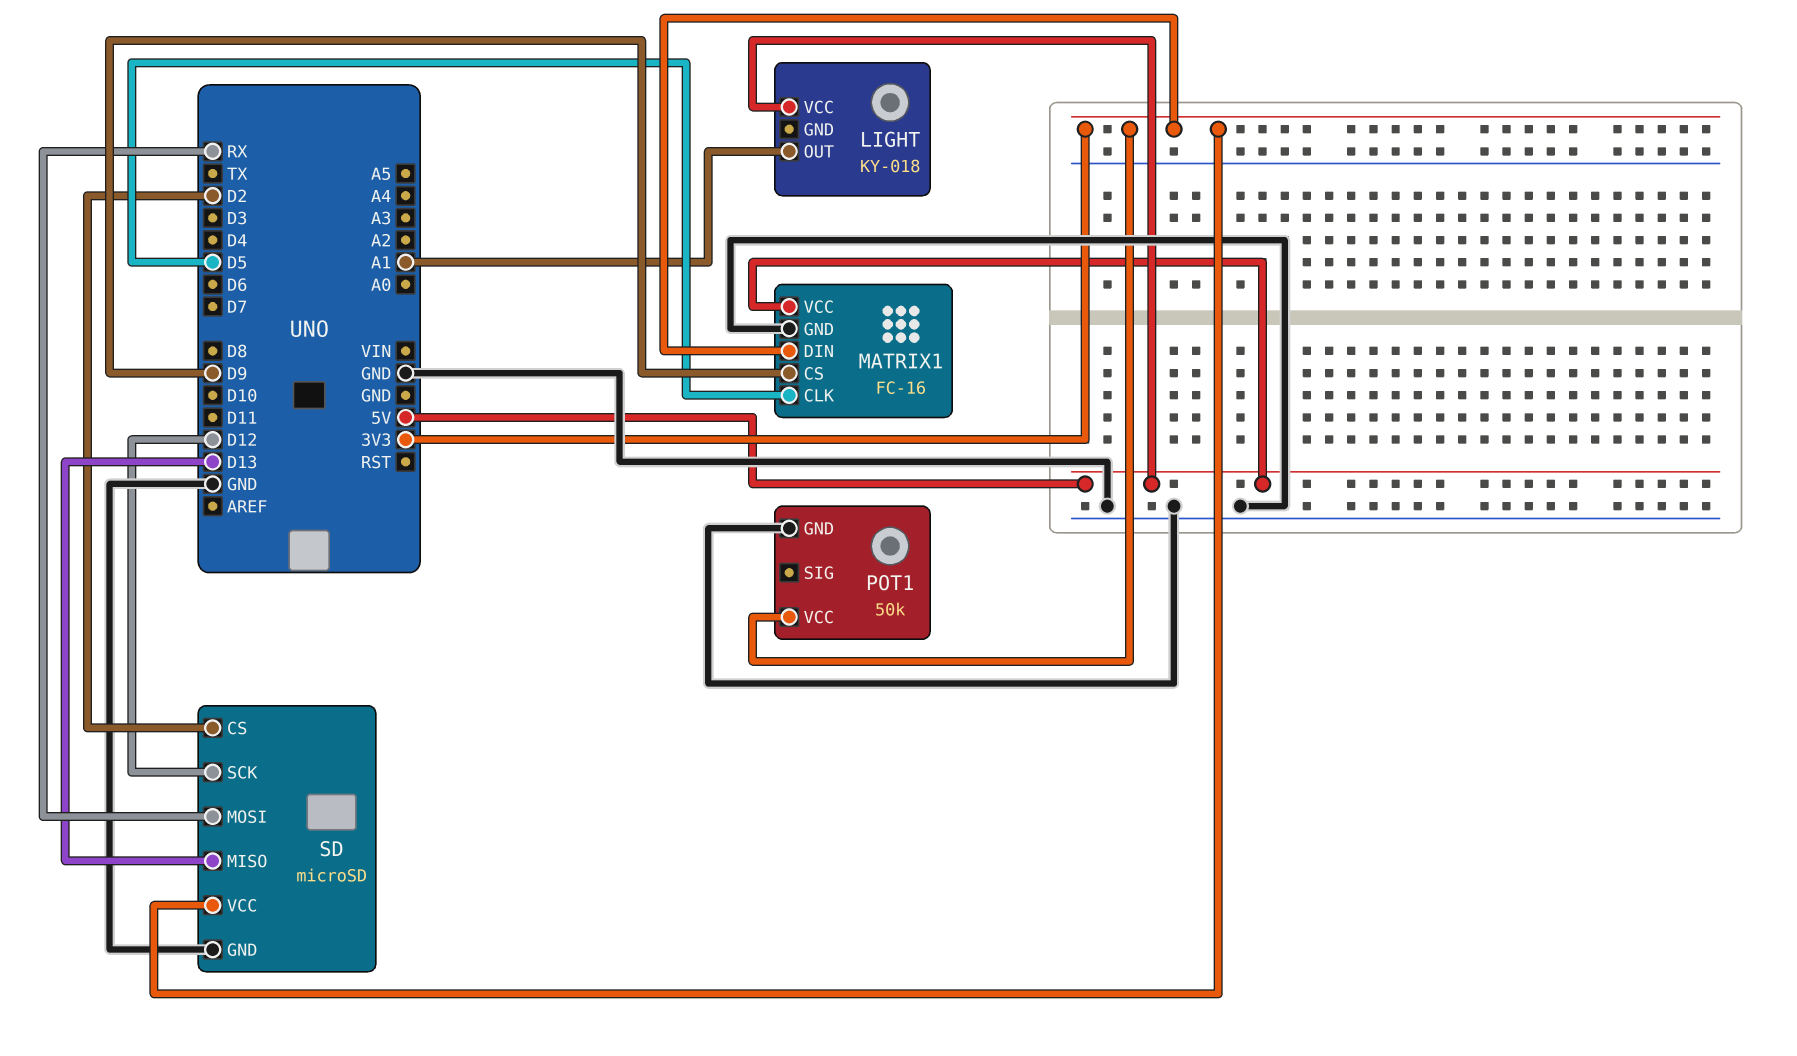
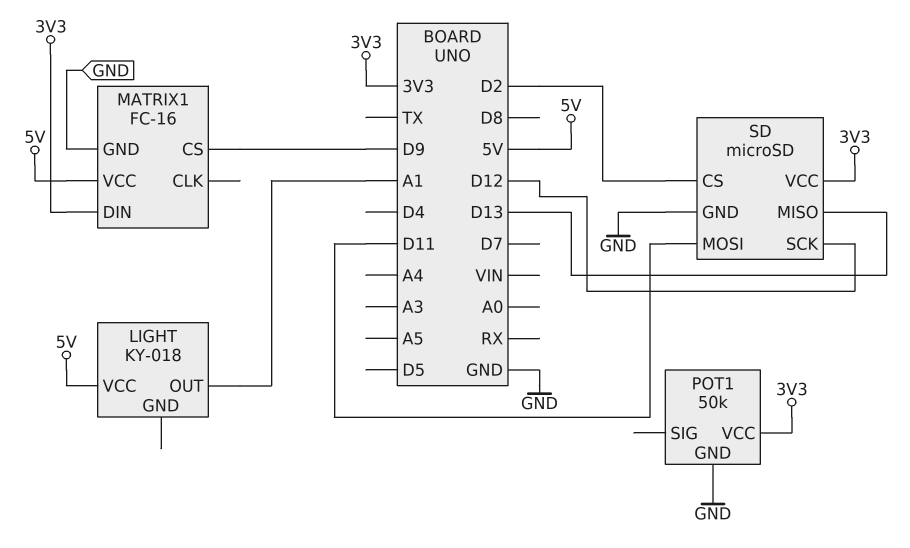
MATRIX1 pin CLK: D5 -> none
SD pin MOSI: RX -> D11

